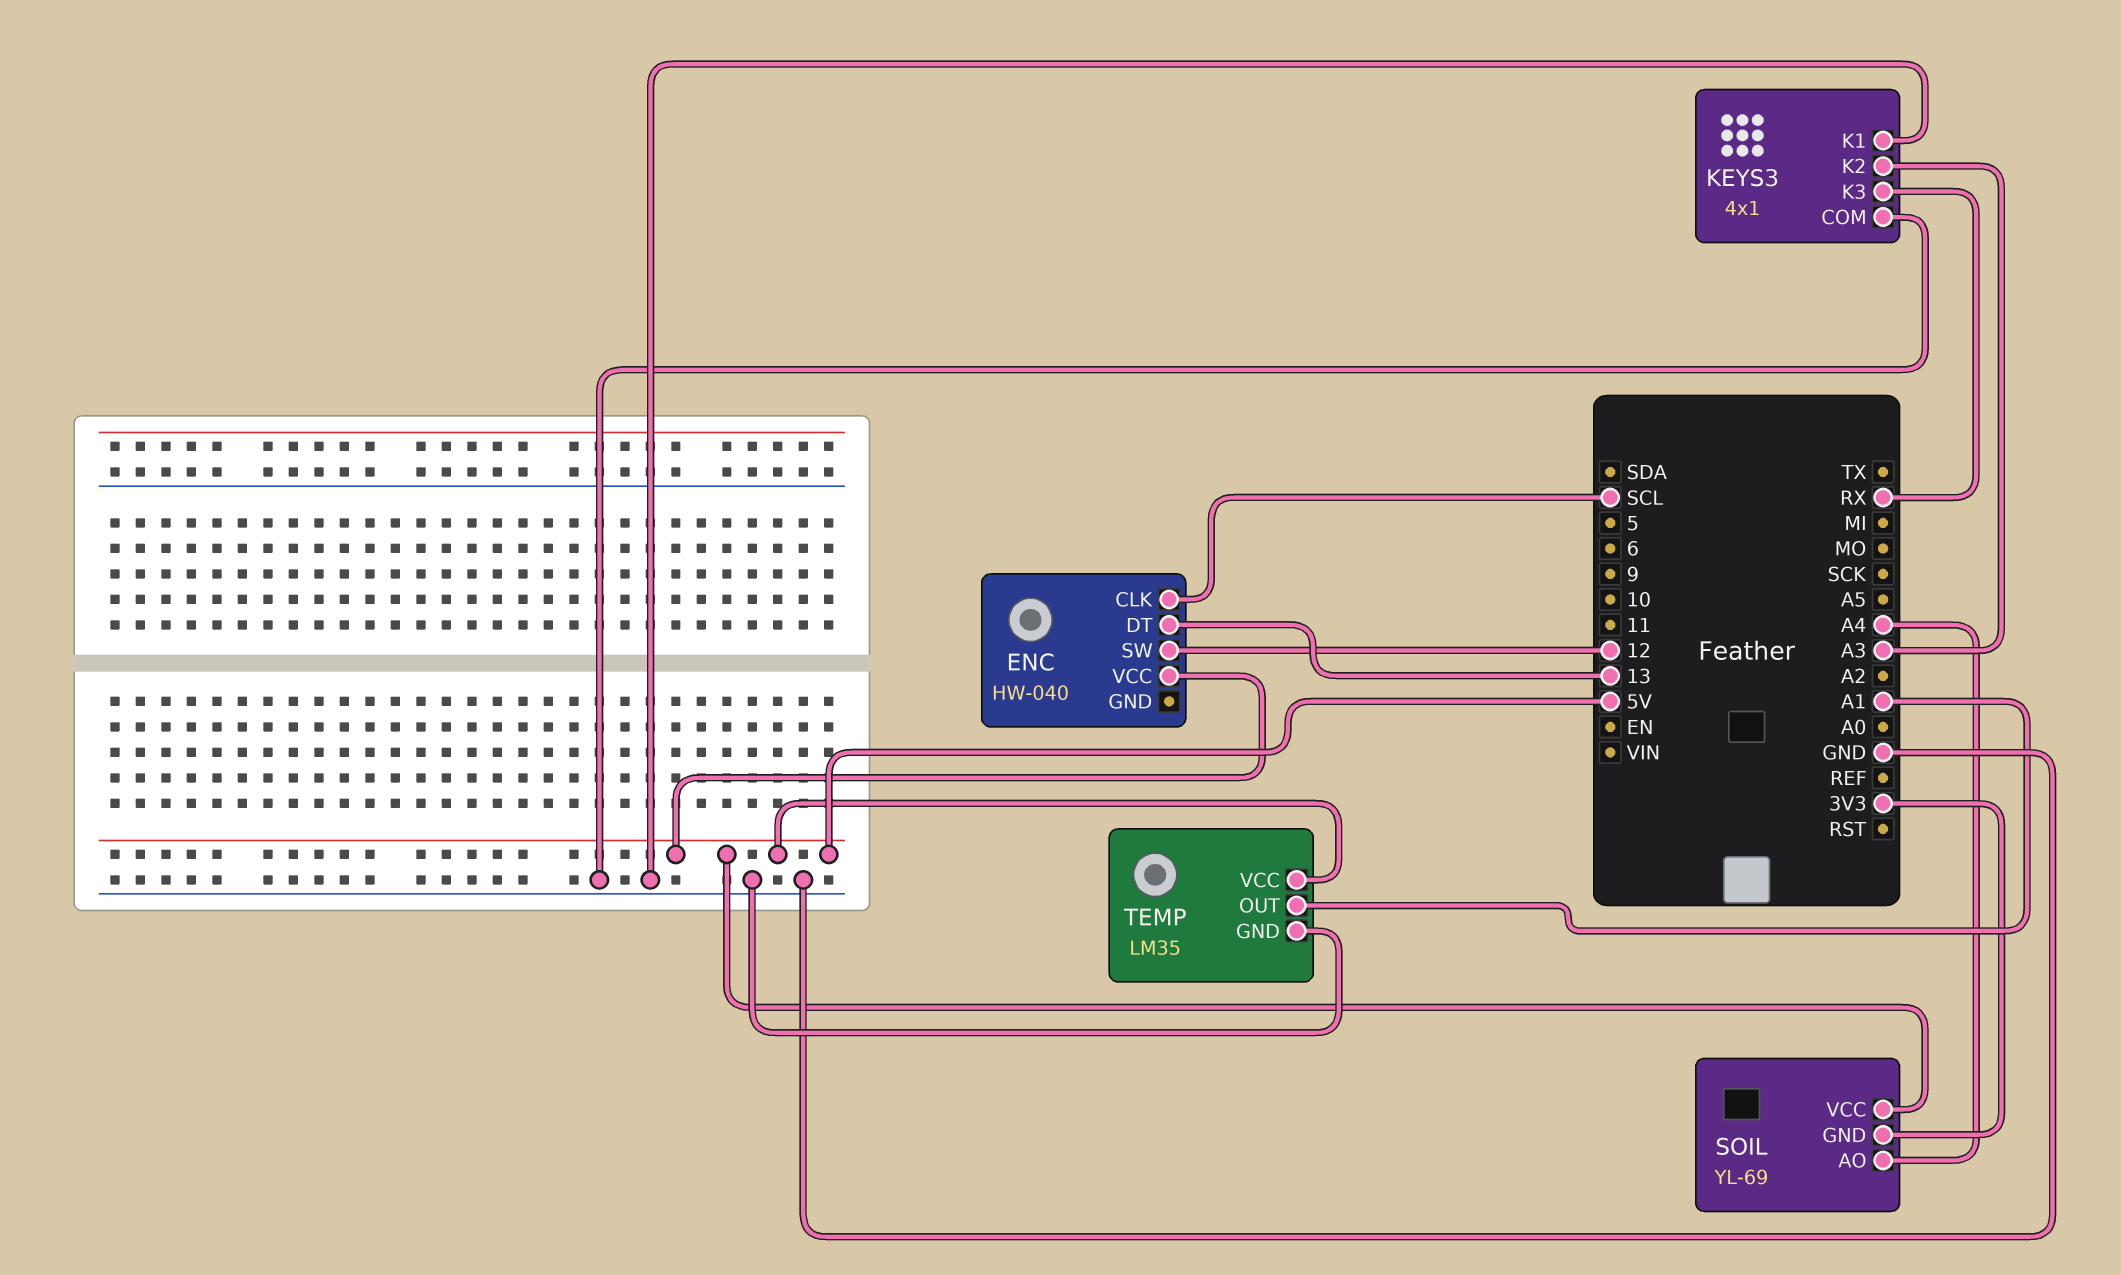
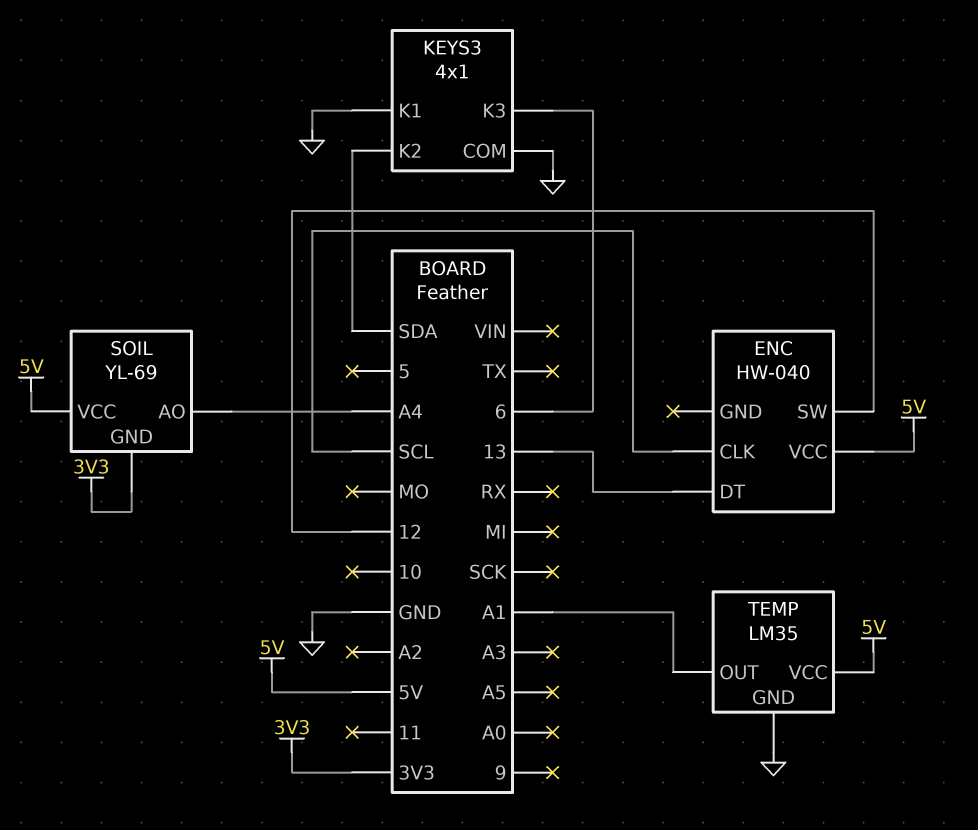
KEYS3 pin K2: A3 -> SDA
KEYS3 pin K3: RX -> 6

